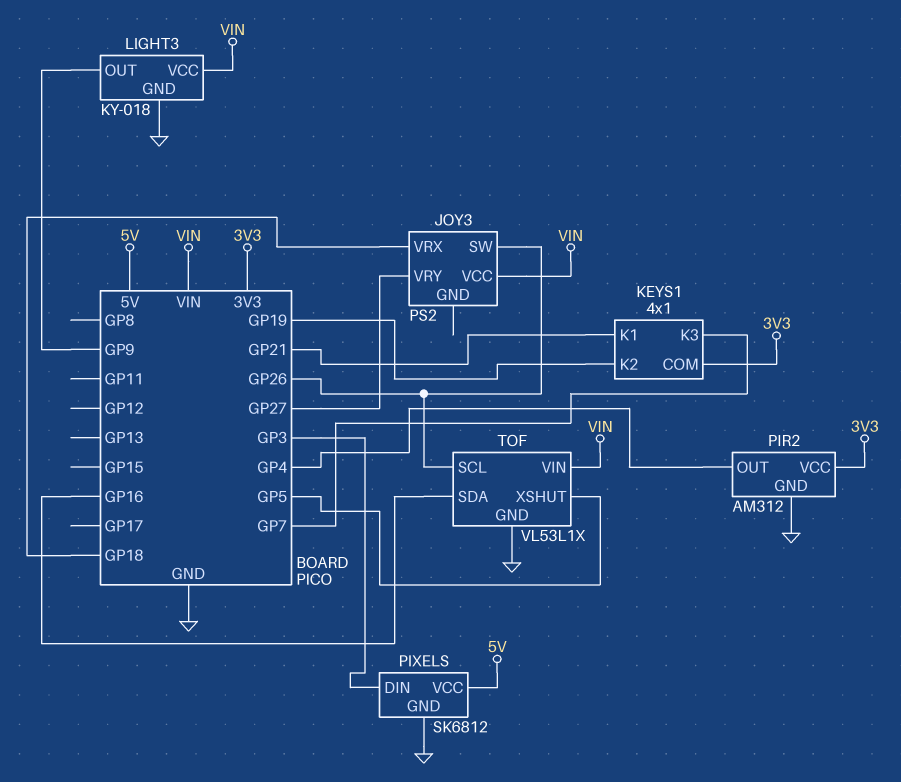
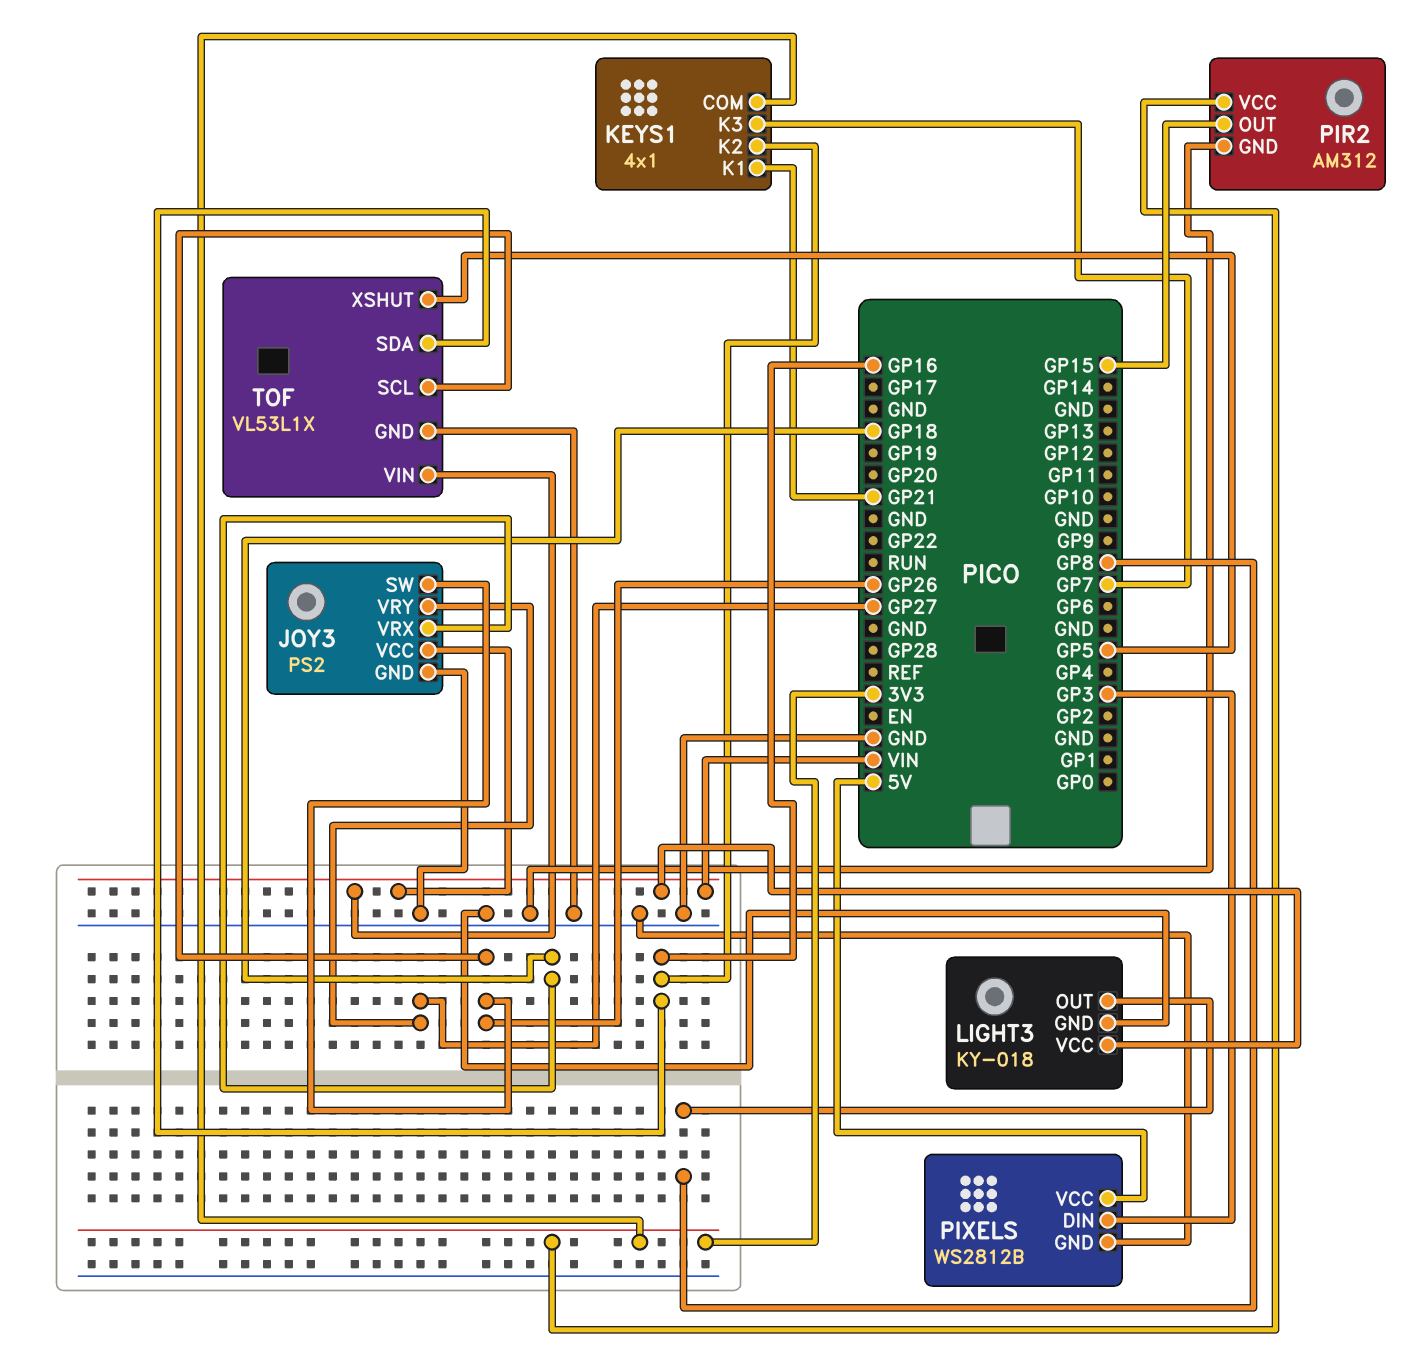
JOY3 pin GND: none -> GND
KEYS1 pin K2: GP19 -> GP16
LIGHT3 pin OUT: GP9 -> GP8
PIR2 pin OUT: GP4 -> GP15
PIXELS: SK6812 -> WS2812B

